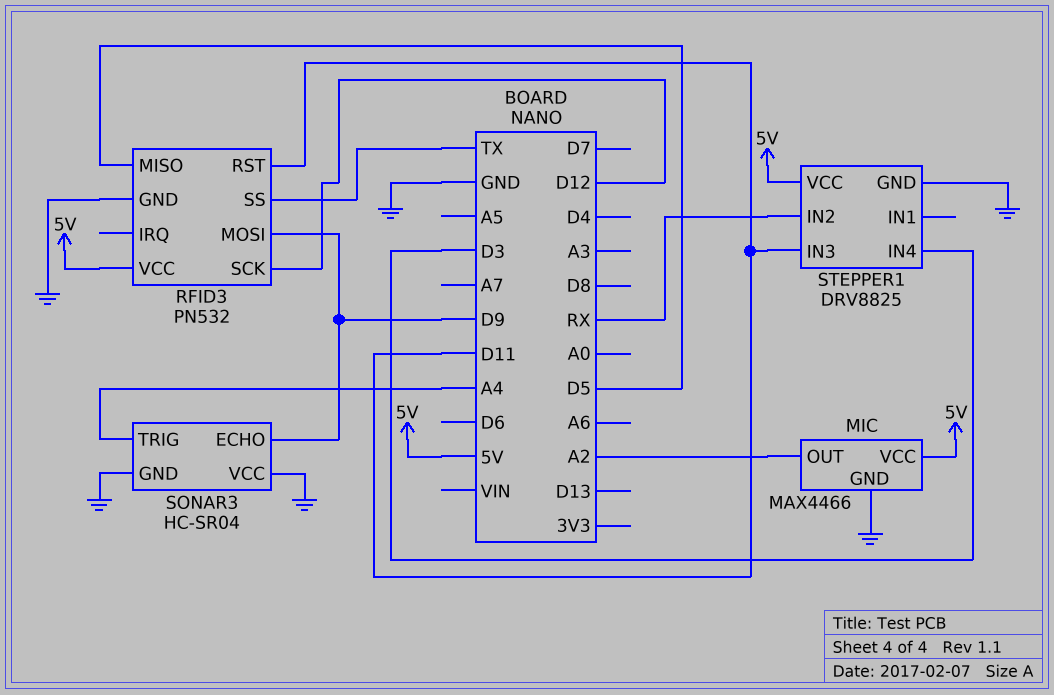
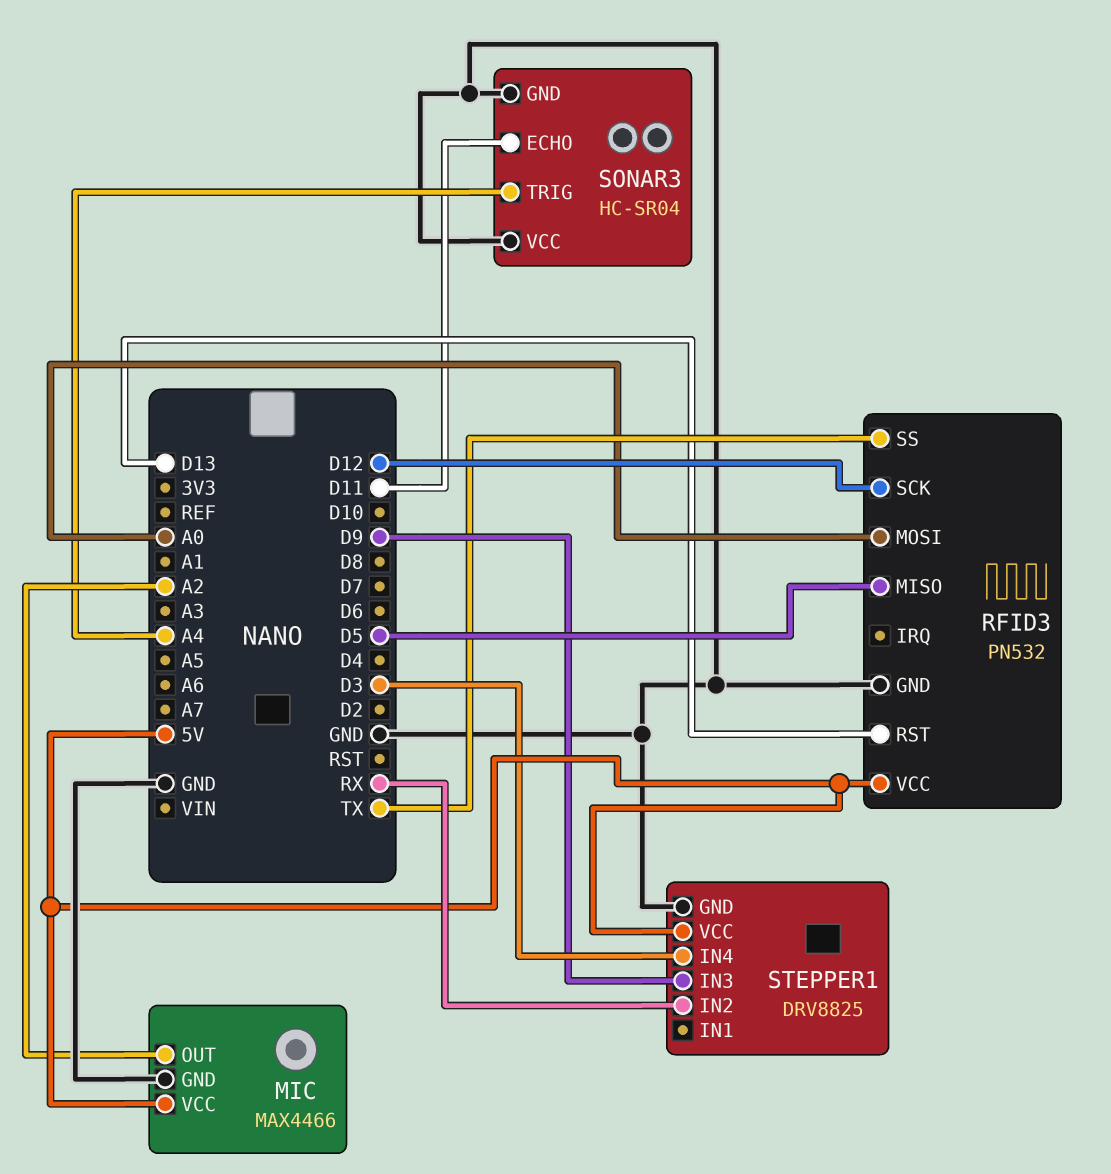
RFID3 pin MOSI: D9 -> A0
RFID3 pin RST: D11 -> D13
SONAR3 pin ECHO: D9 -> D11
STEPPER1 pin IN3: D11 -> D9

